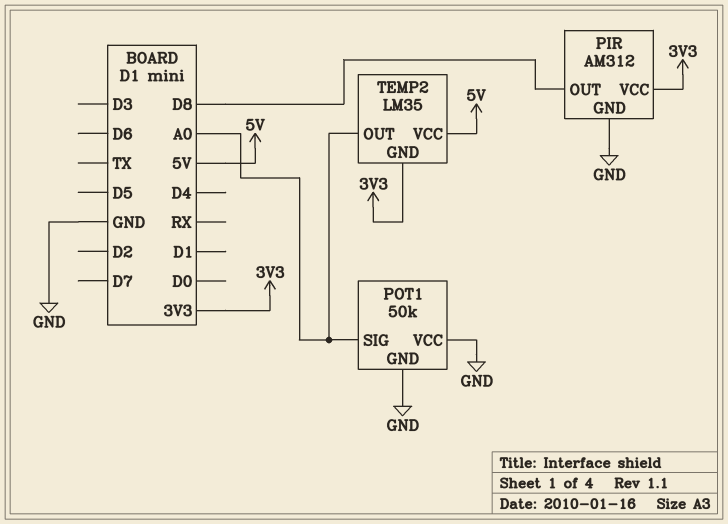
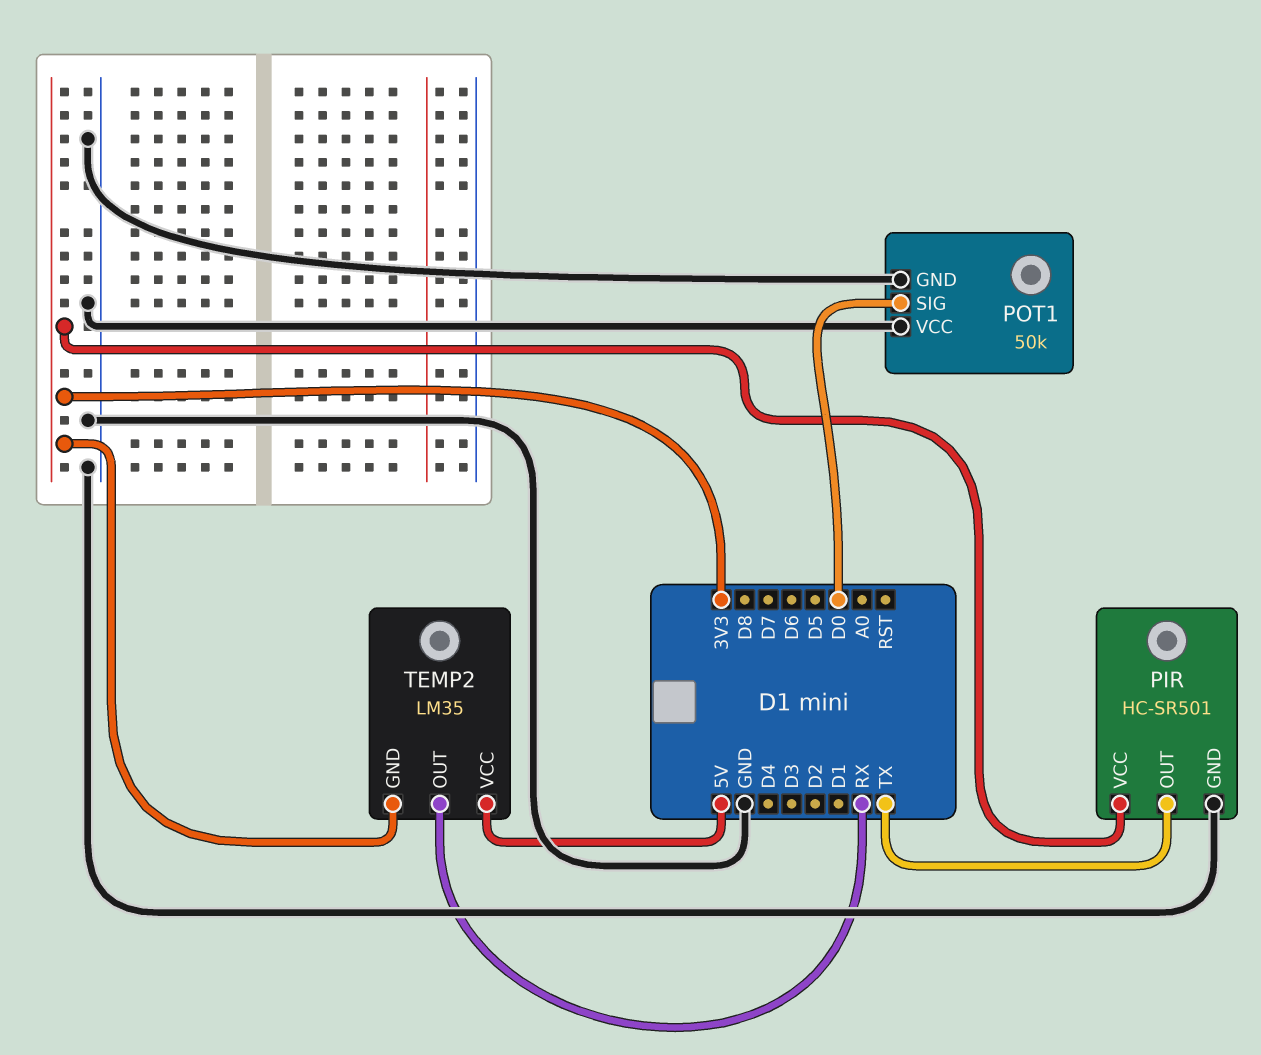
PIR: AM312 -> HC-SR501
PIR pin OUT: D8 -> TX
POT1 pin SIG: A0 -> D0
TEMP2 pin OUT: A0 -> RX

